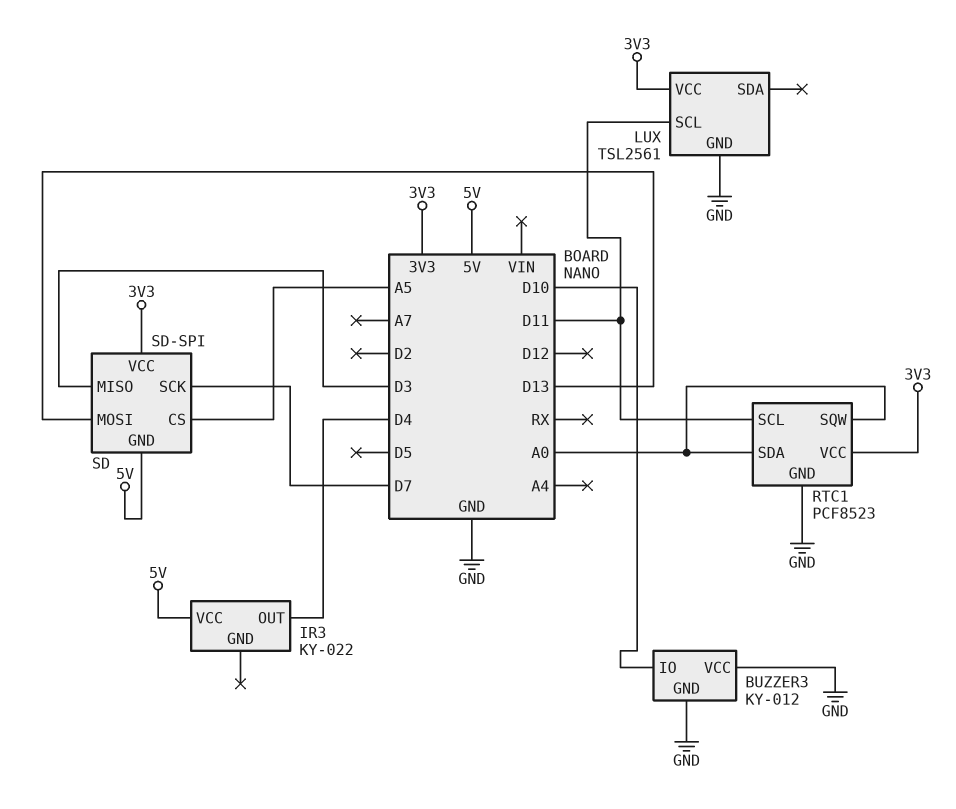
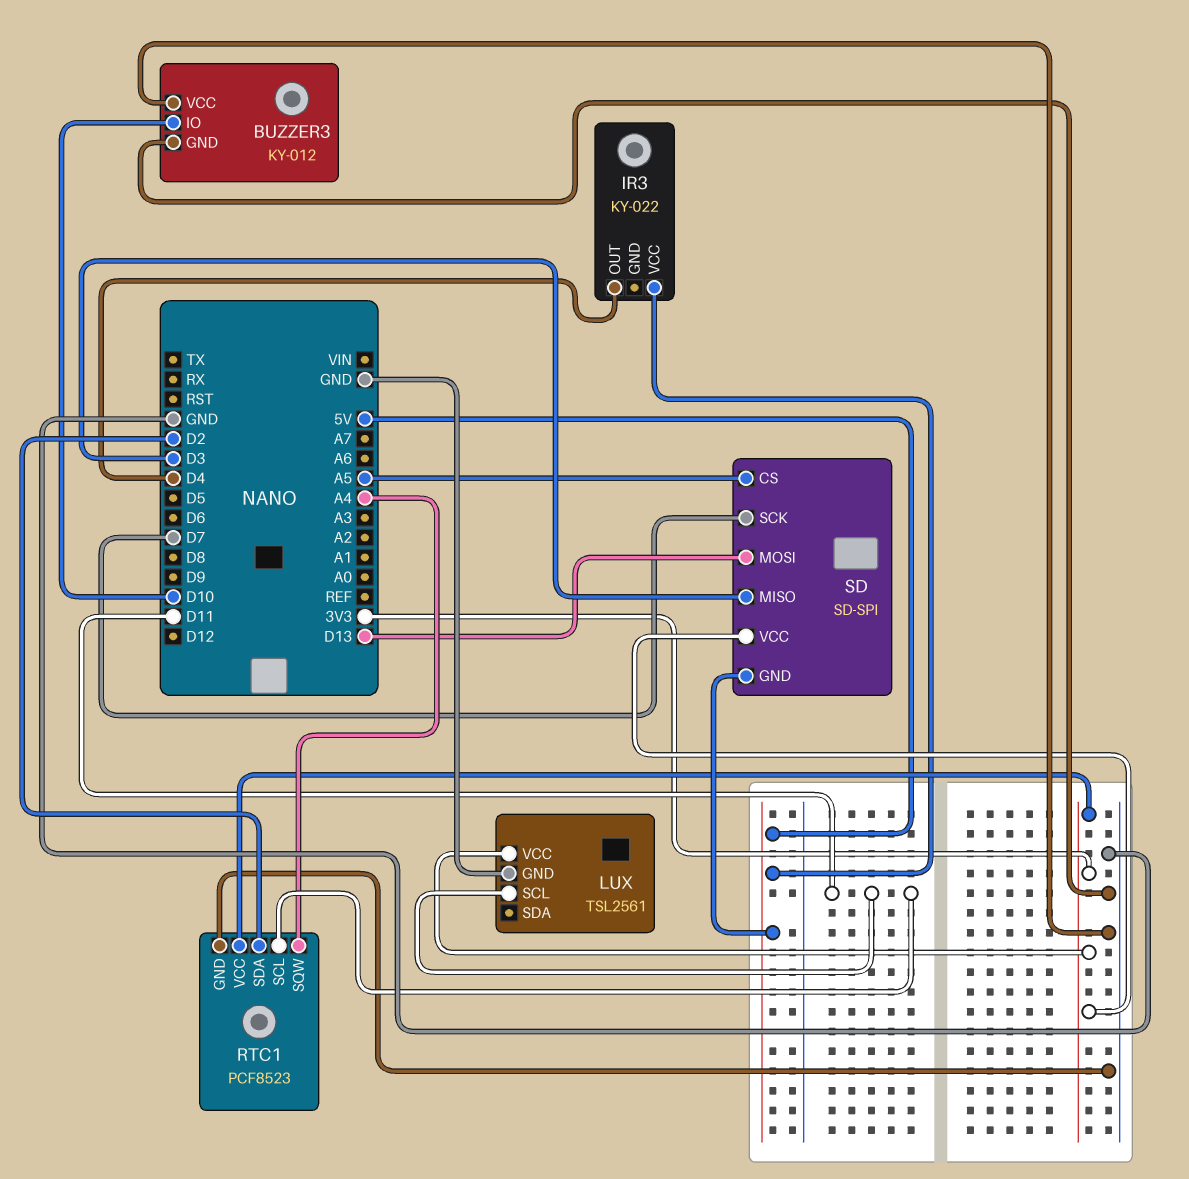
RTC1 pin SDA: A0 -> D2
RTC1 pin SQW: A0 -> A4

